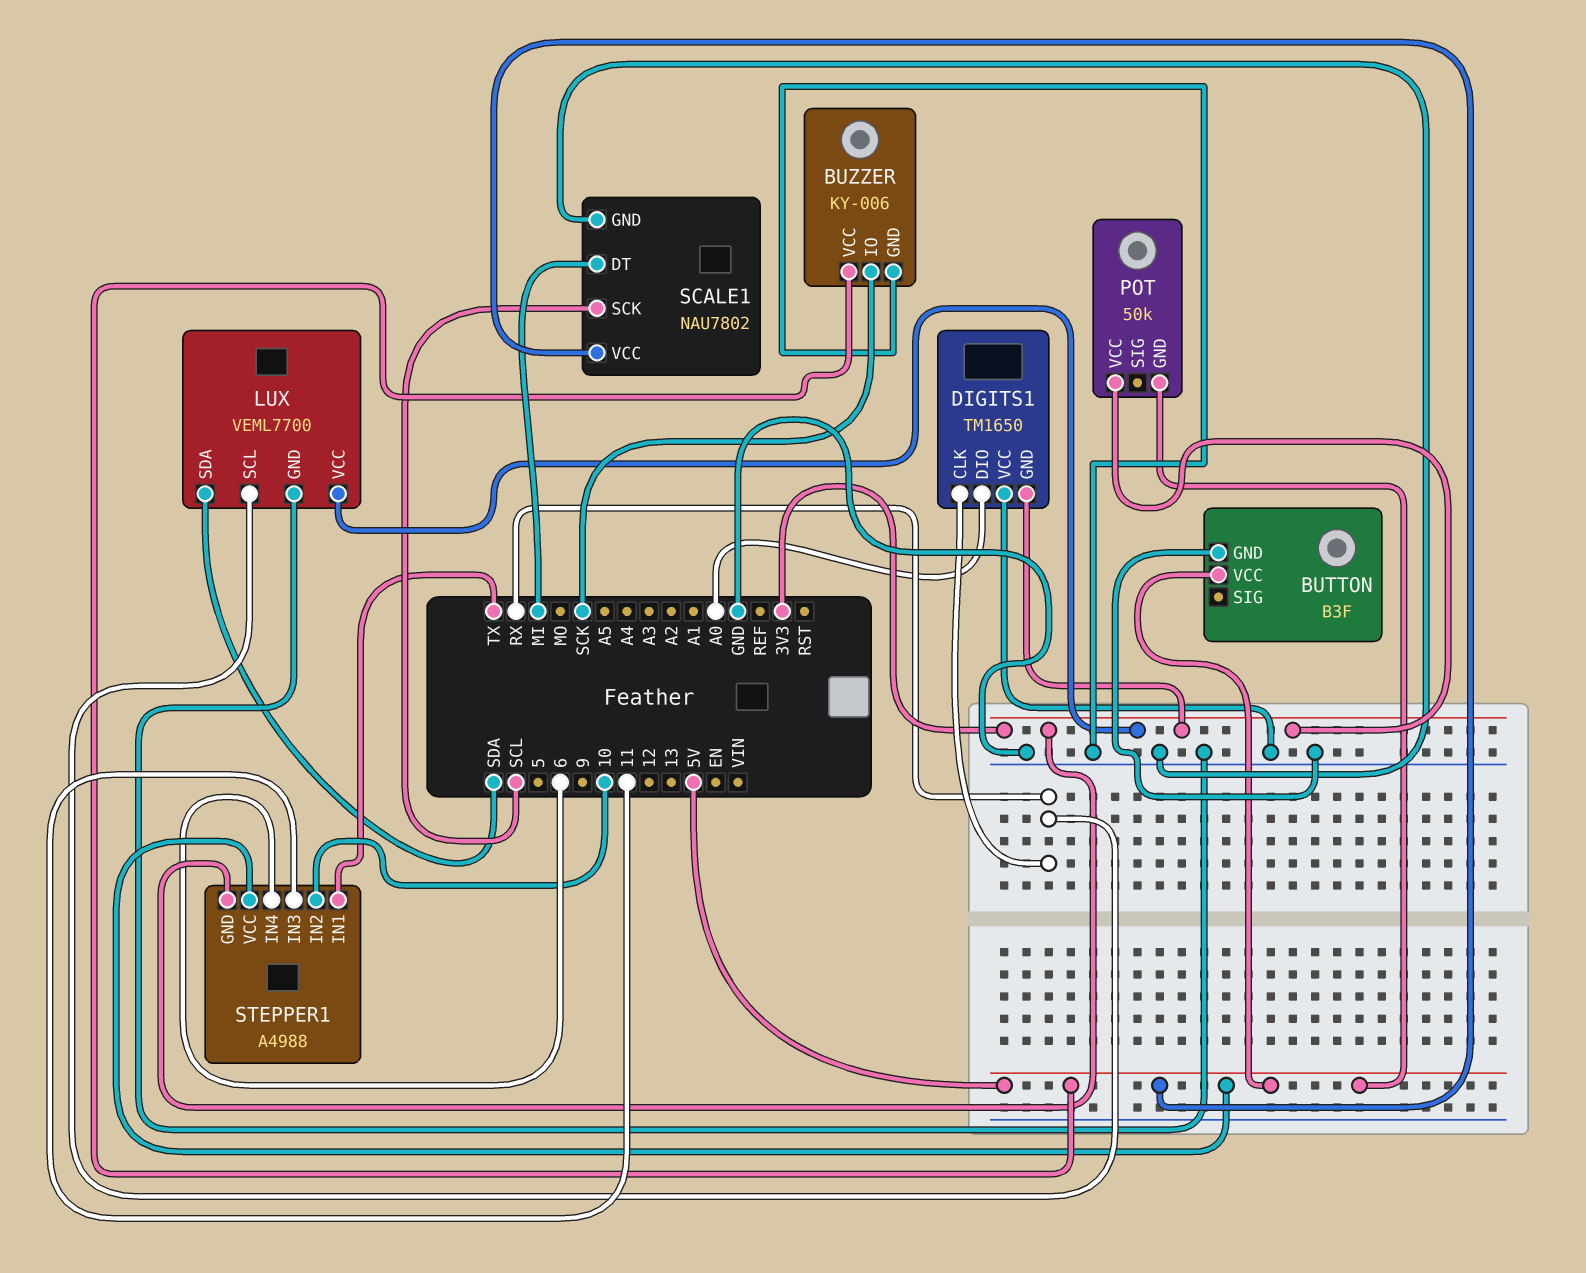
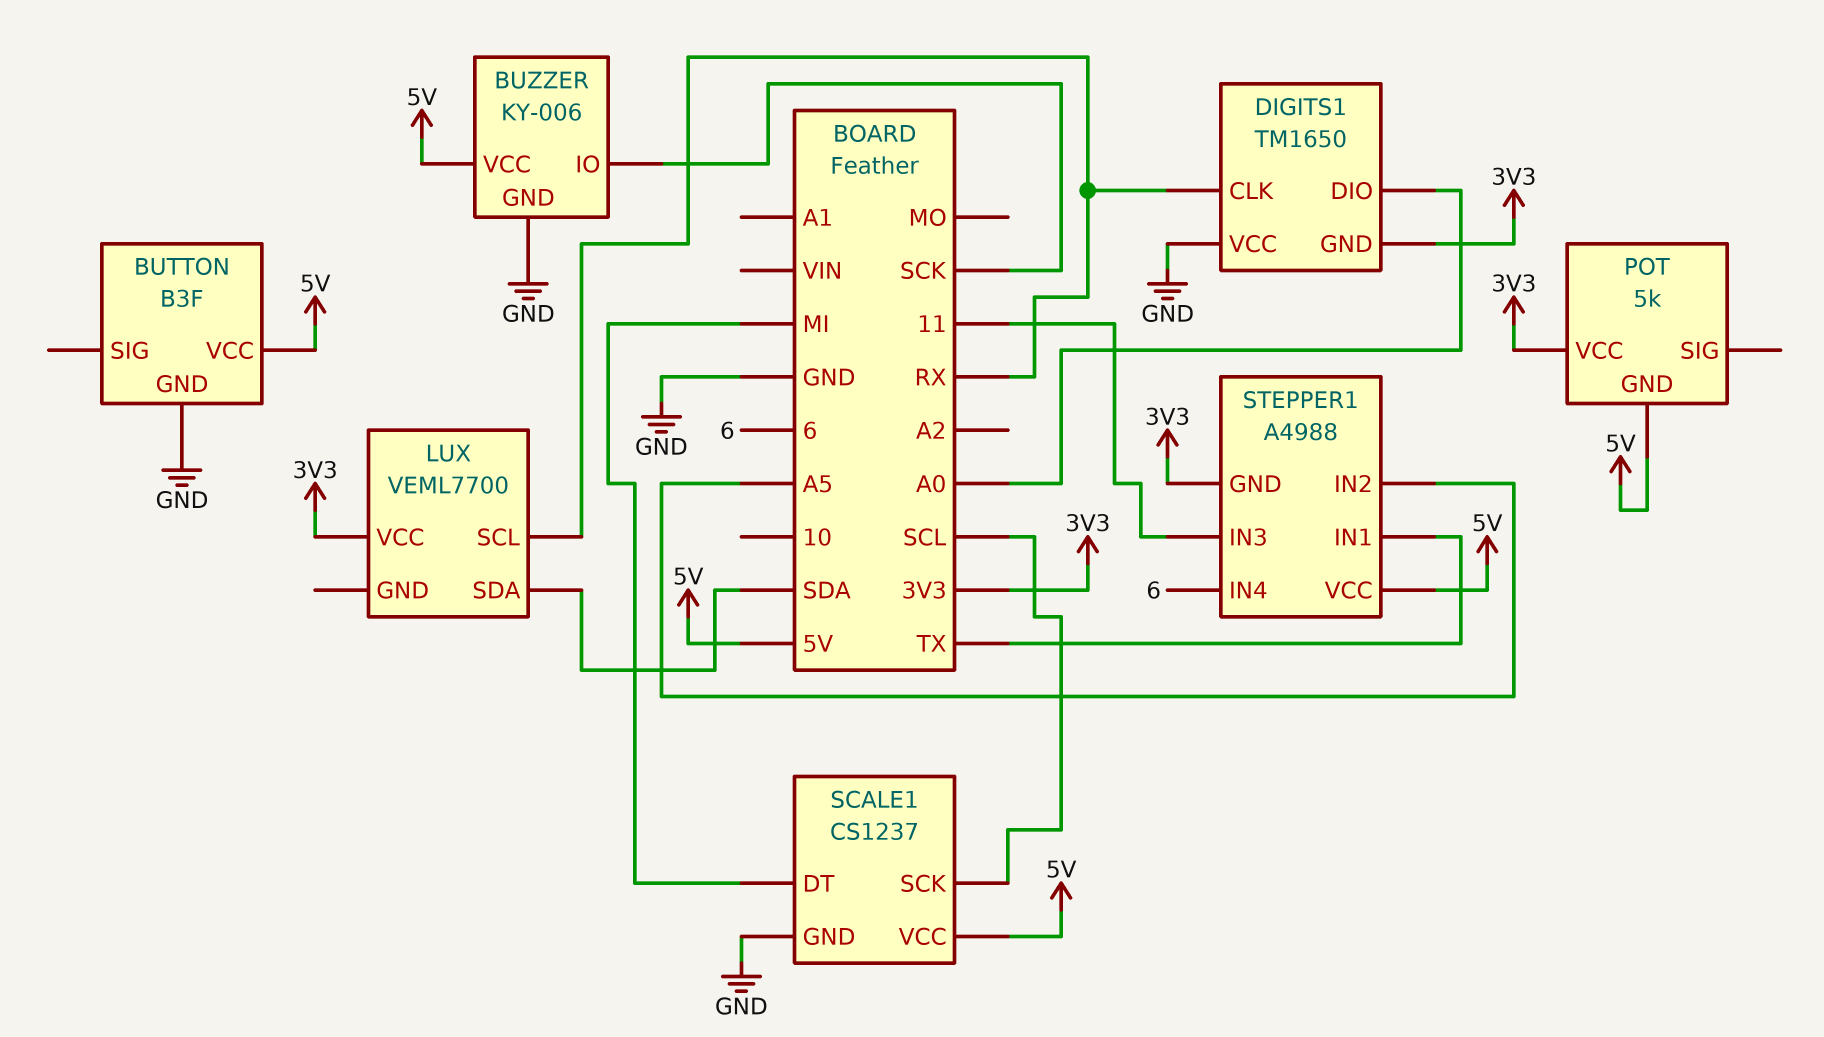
LUX pin GND: GND -> none
POT: 50k -> 5k
SCALE1: NAU7802 -> CS1237
STEPPER1 pin IN2: 10 -> A5

